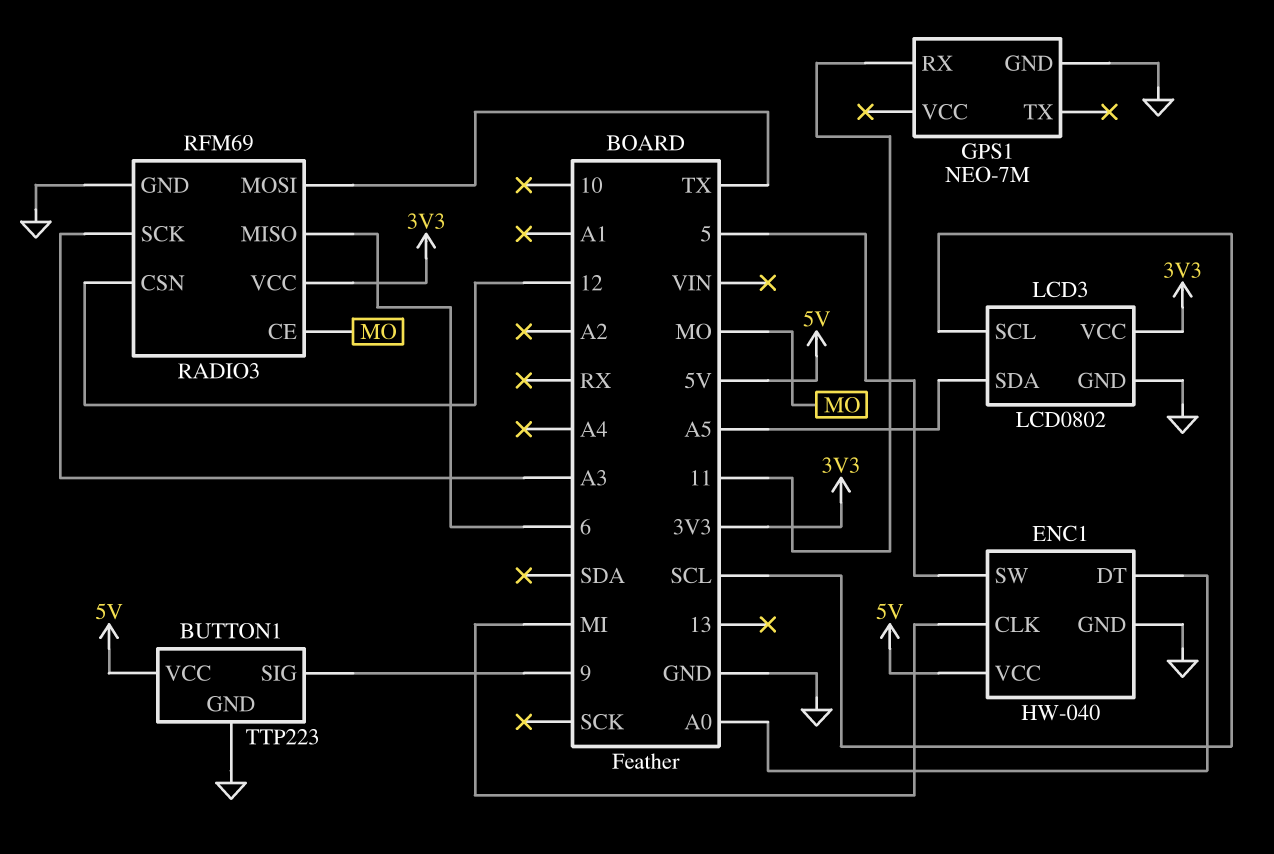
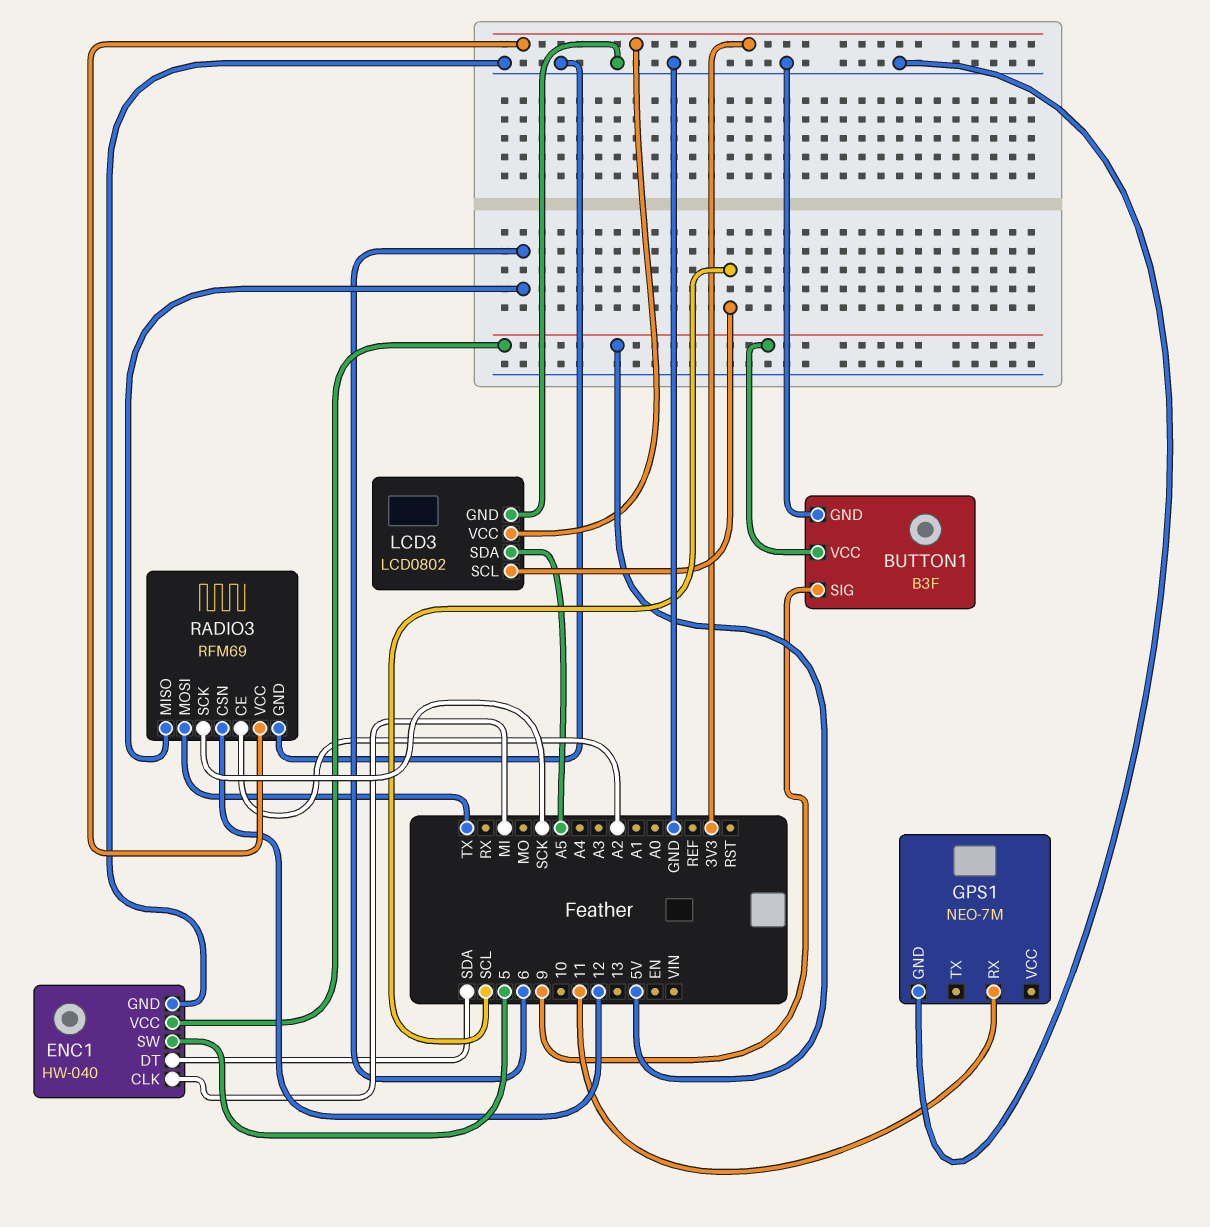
BUTTON1: TTP223 -> B3F
ENC1 pin DT: A0 -> SDA
RADIO3 pin CE: MO -> A2
RADIO3 pin SCK: A3 -> SCK

